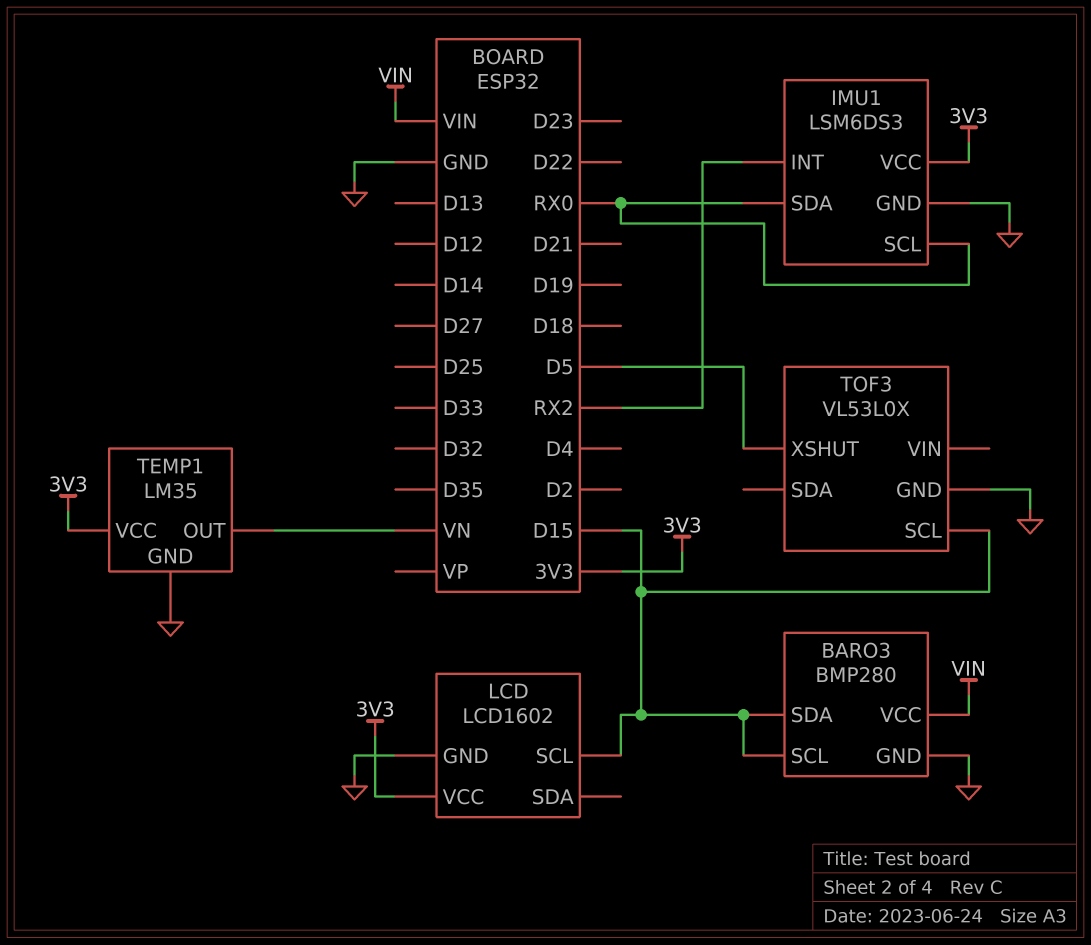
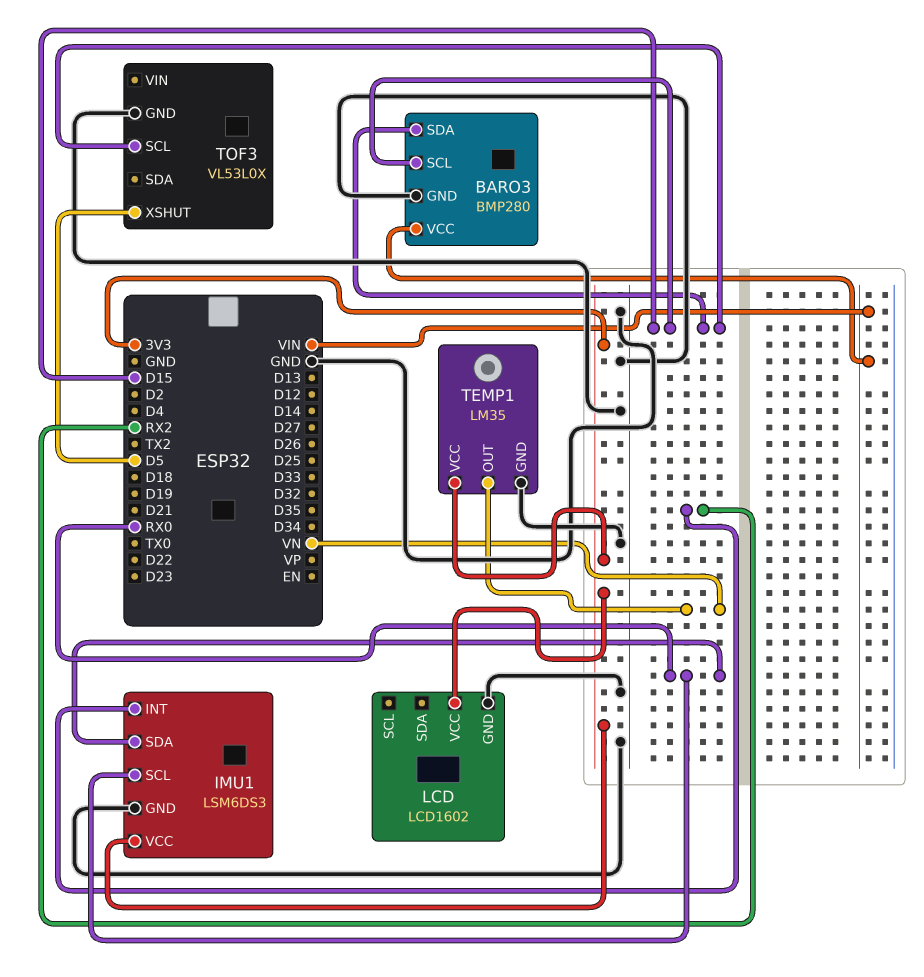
LCD pin SCL: D15 -> none

